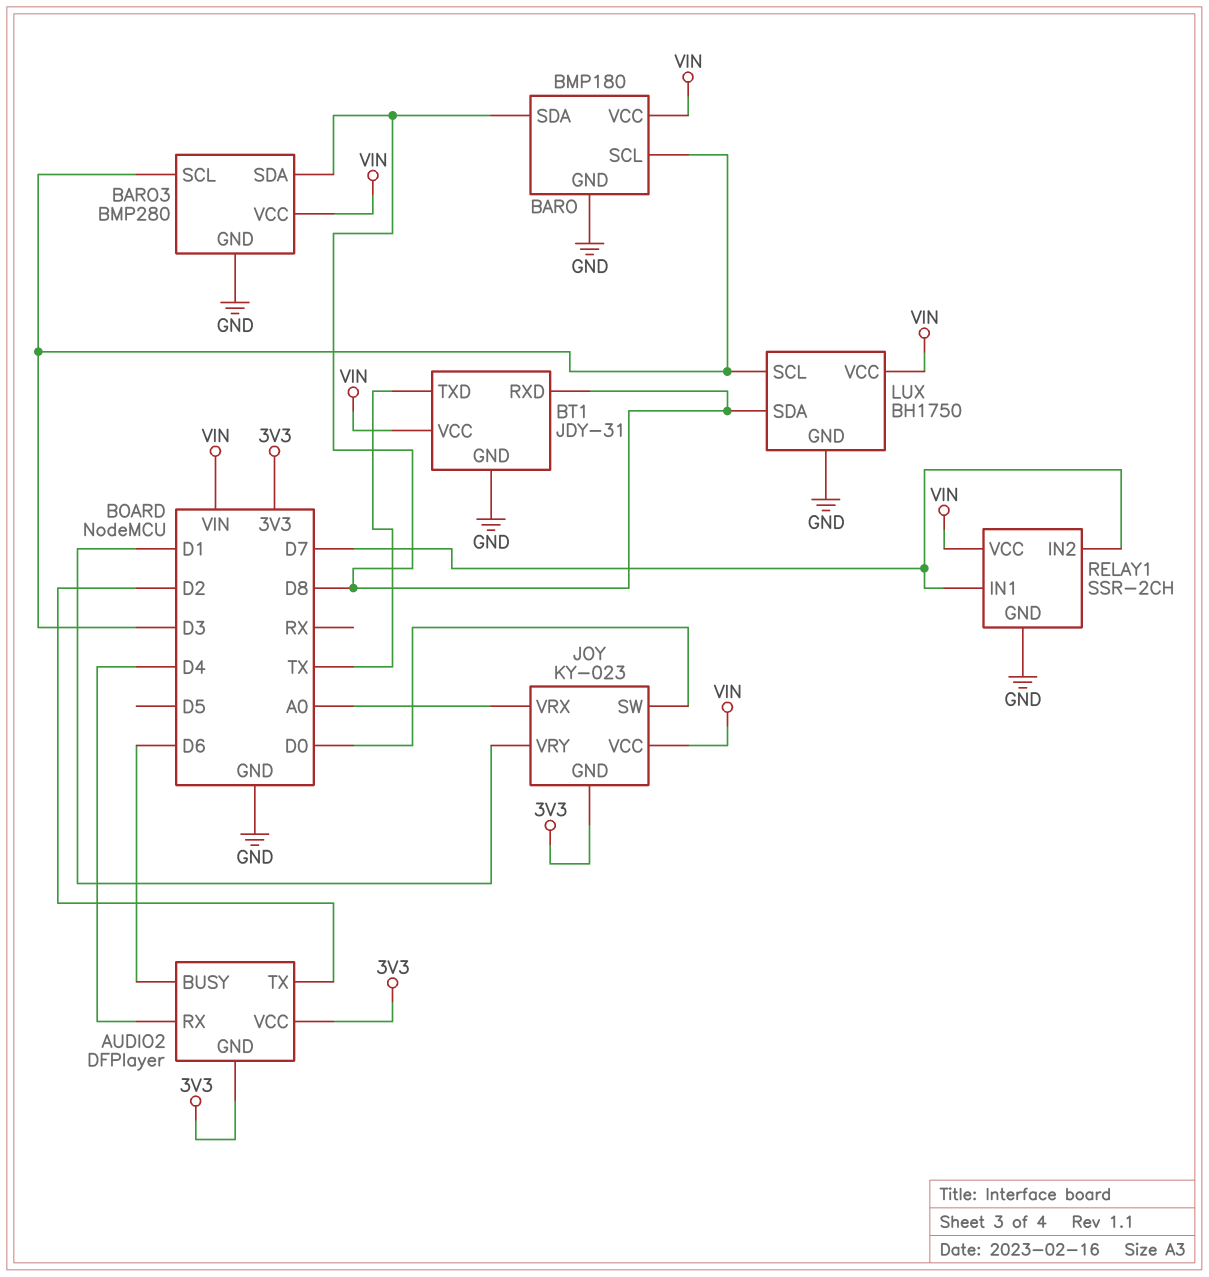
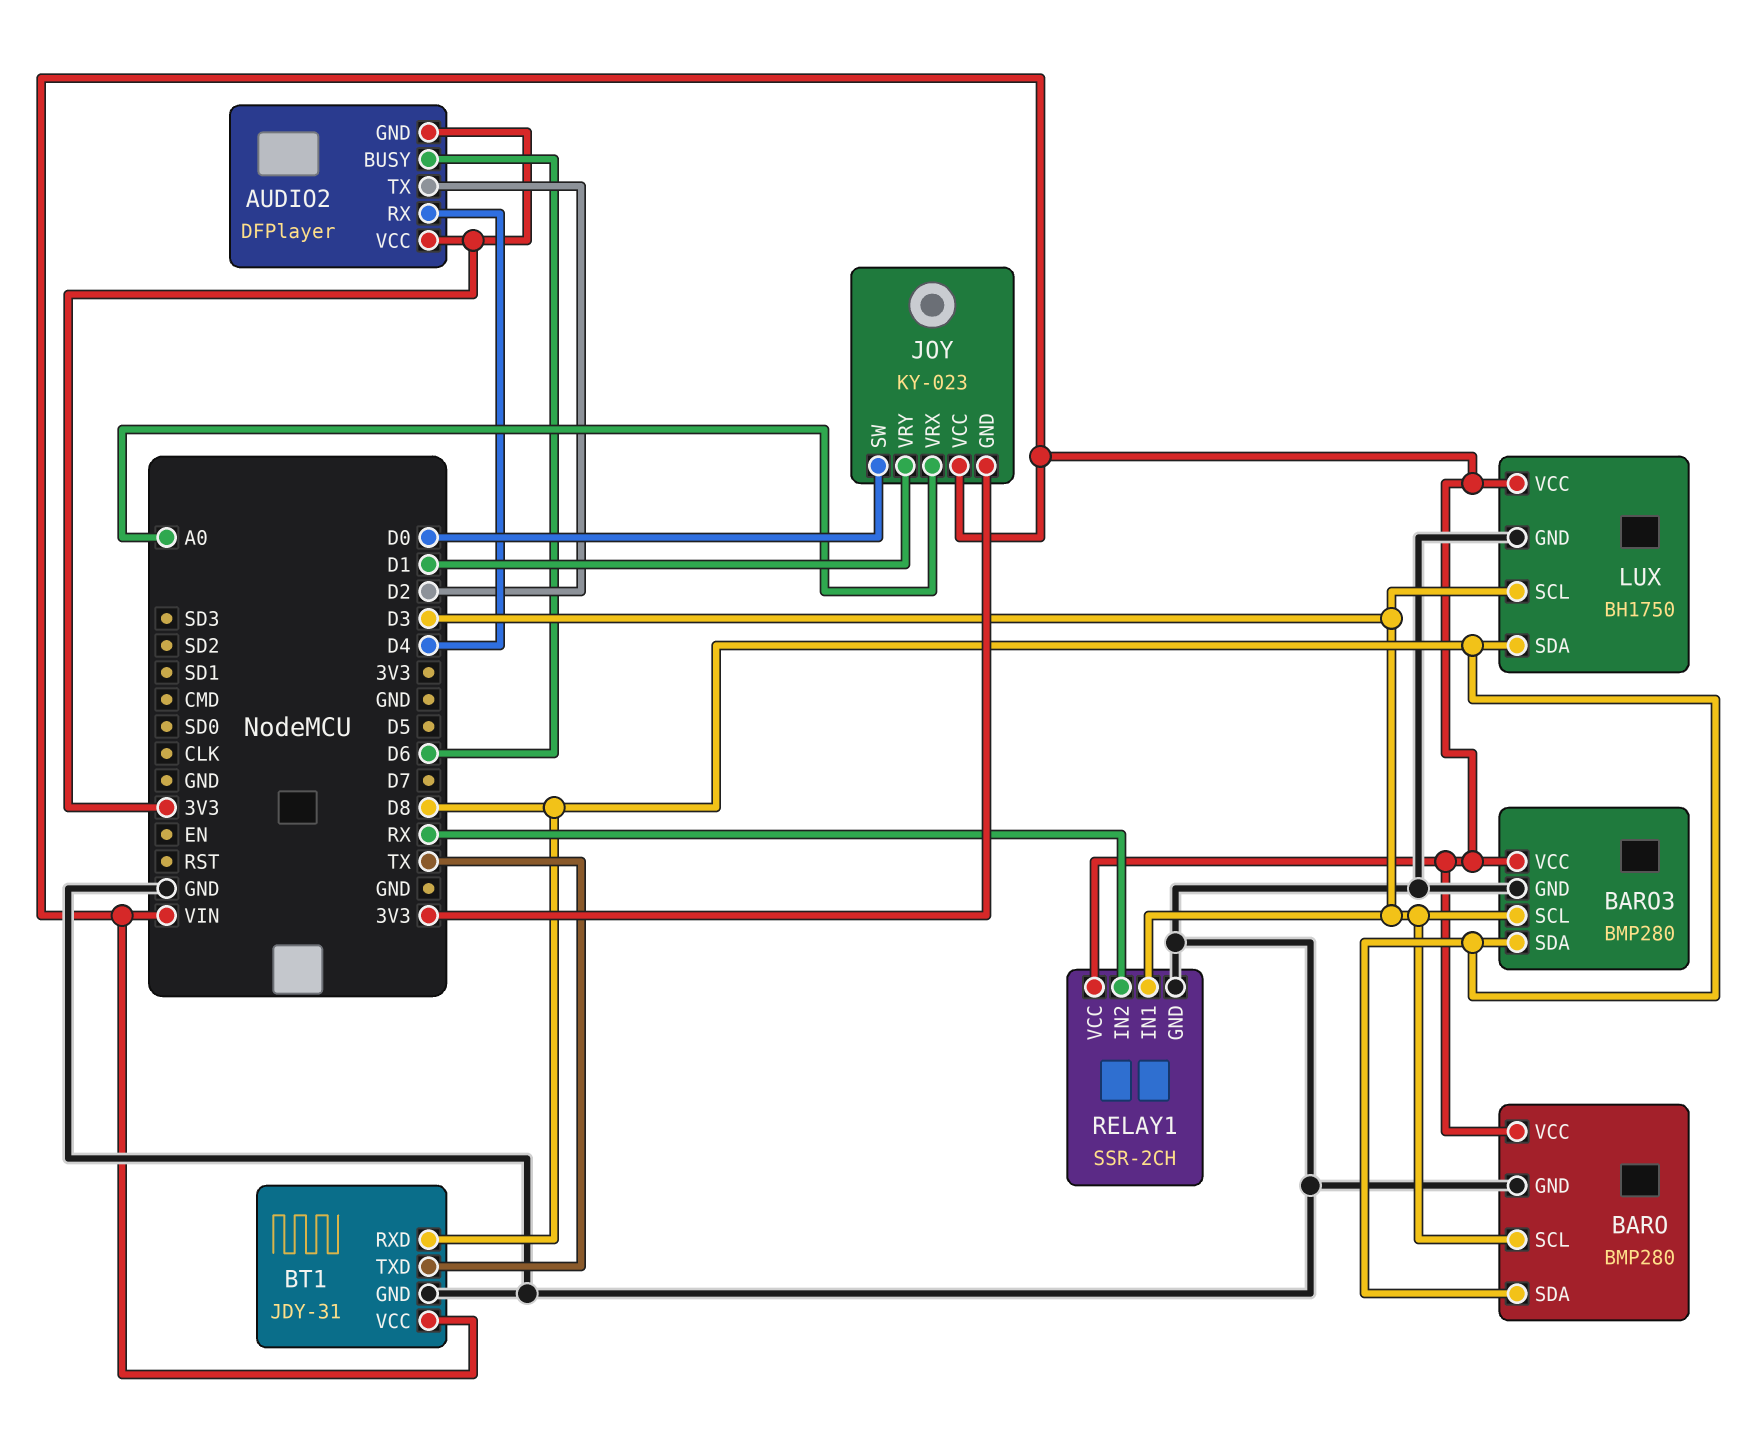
BARO: BMP180 -> BMP280
RELAY1 pin IN1: D7 -> D3
RELAY1 pin IN2: D7 -> RX

